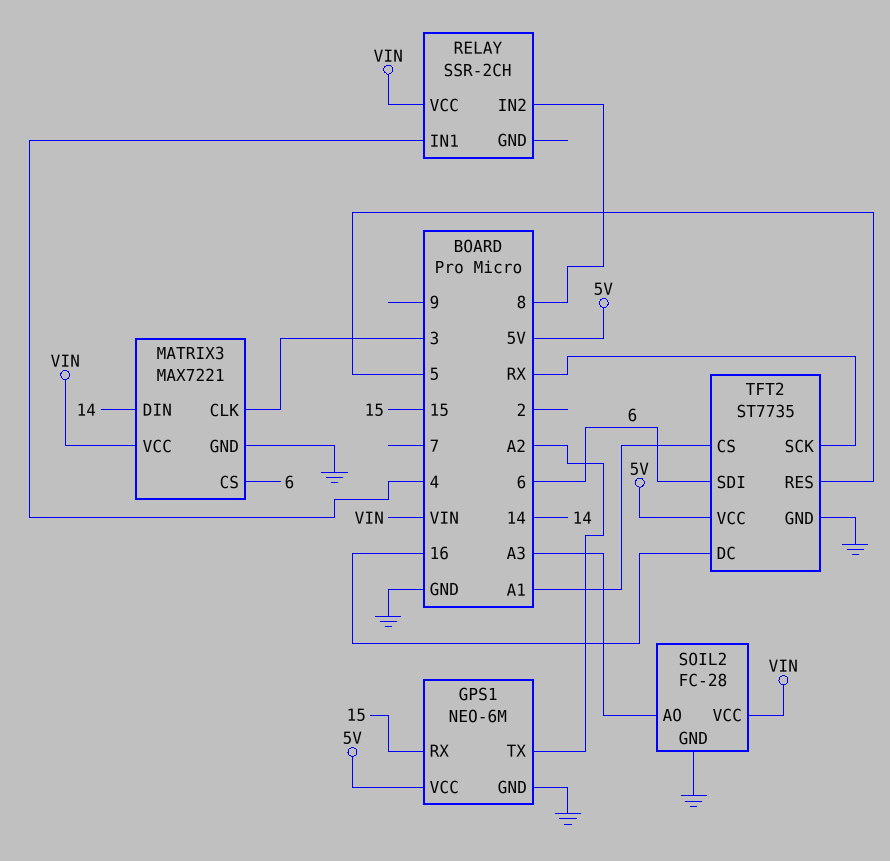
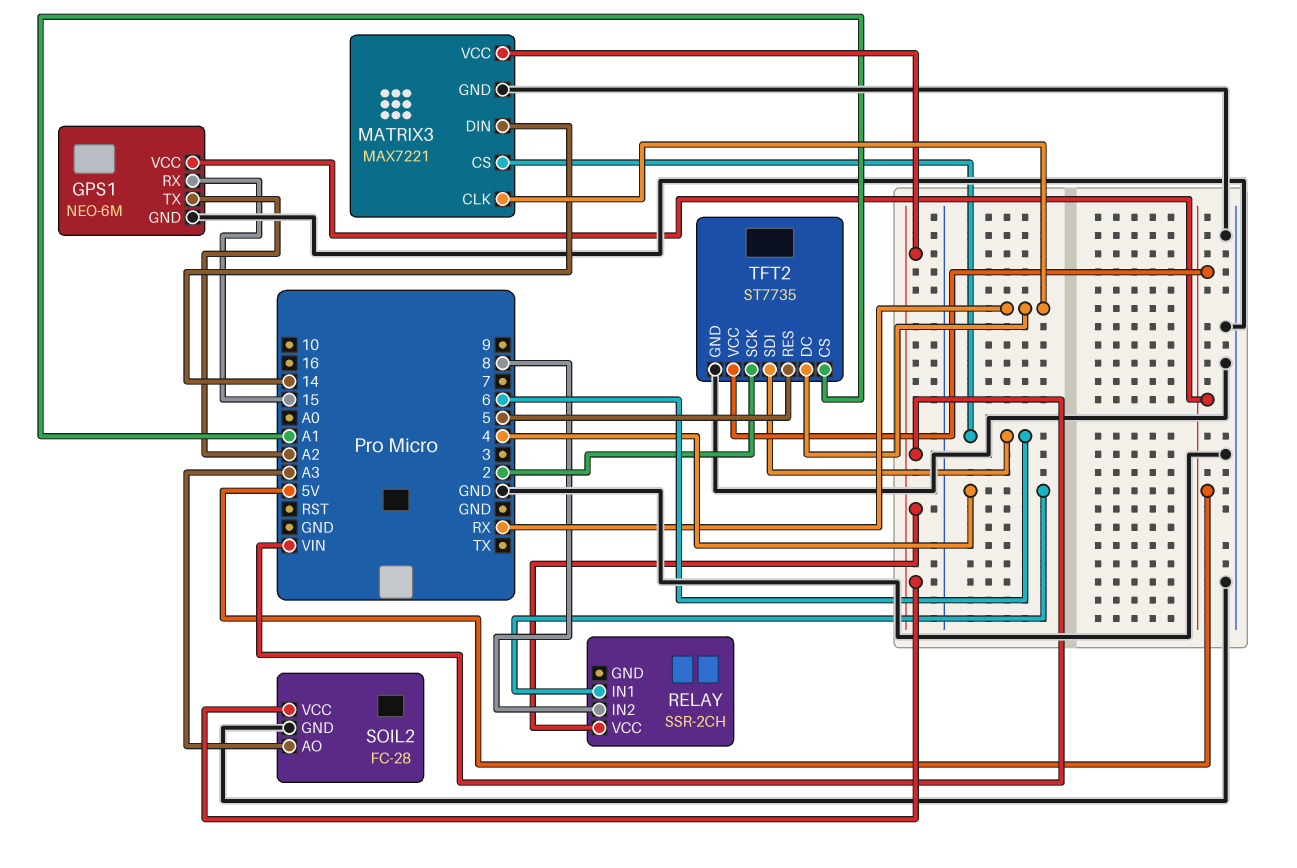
MATRIX3 pin CLK: 3 -> RX
TFT2 pin DC: 16 -> RX
TFT2 pin SCK: RX -> 2

